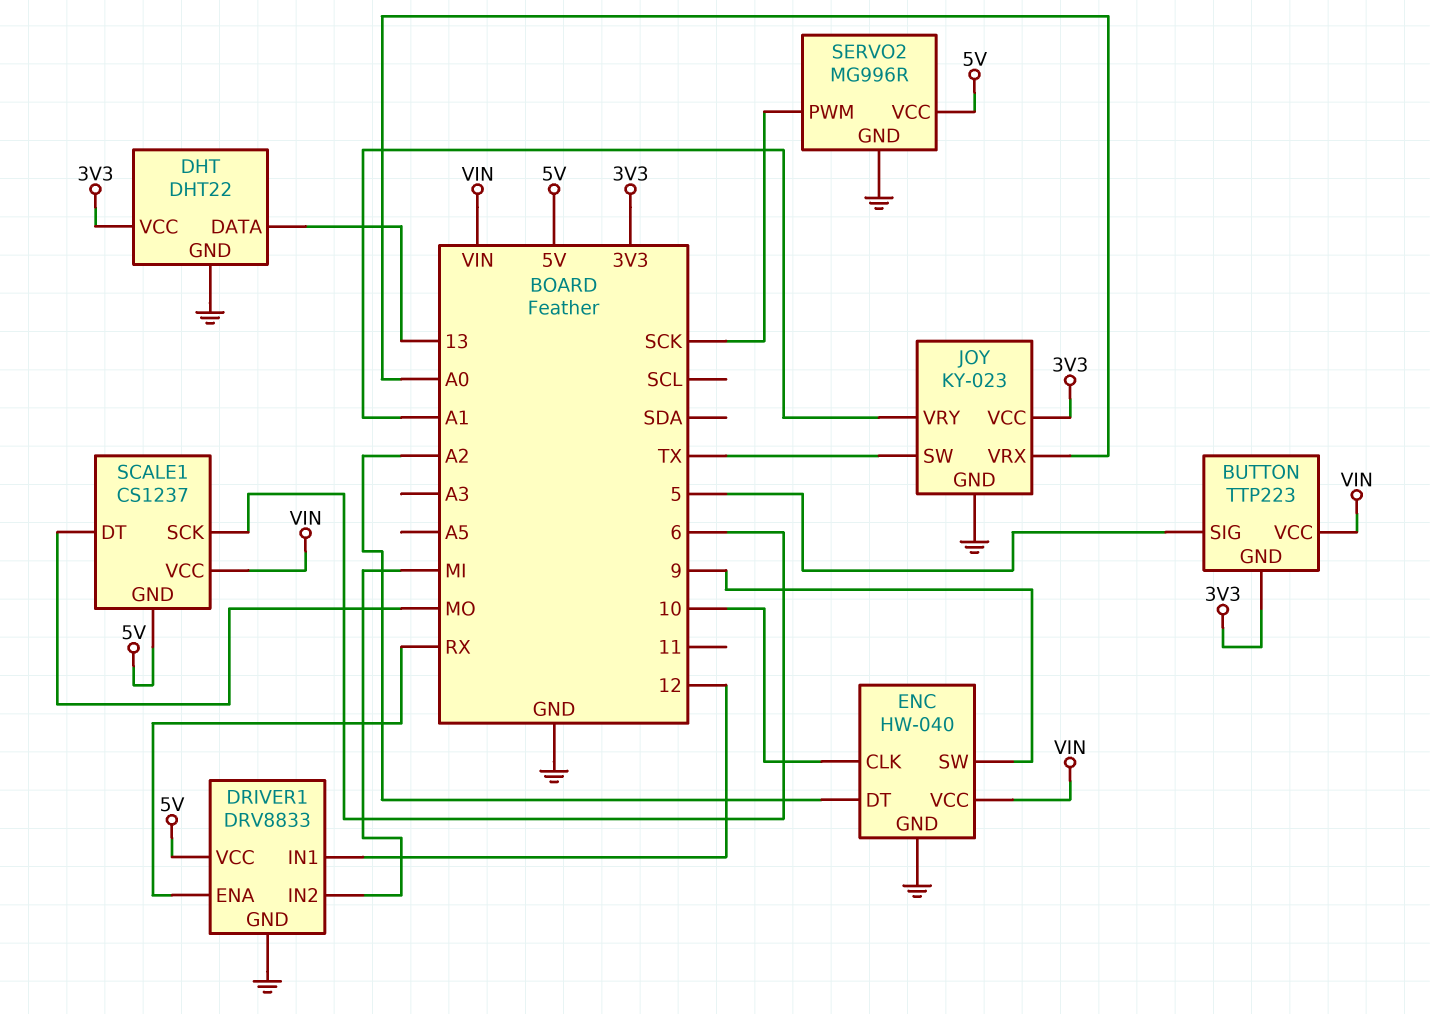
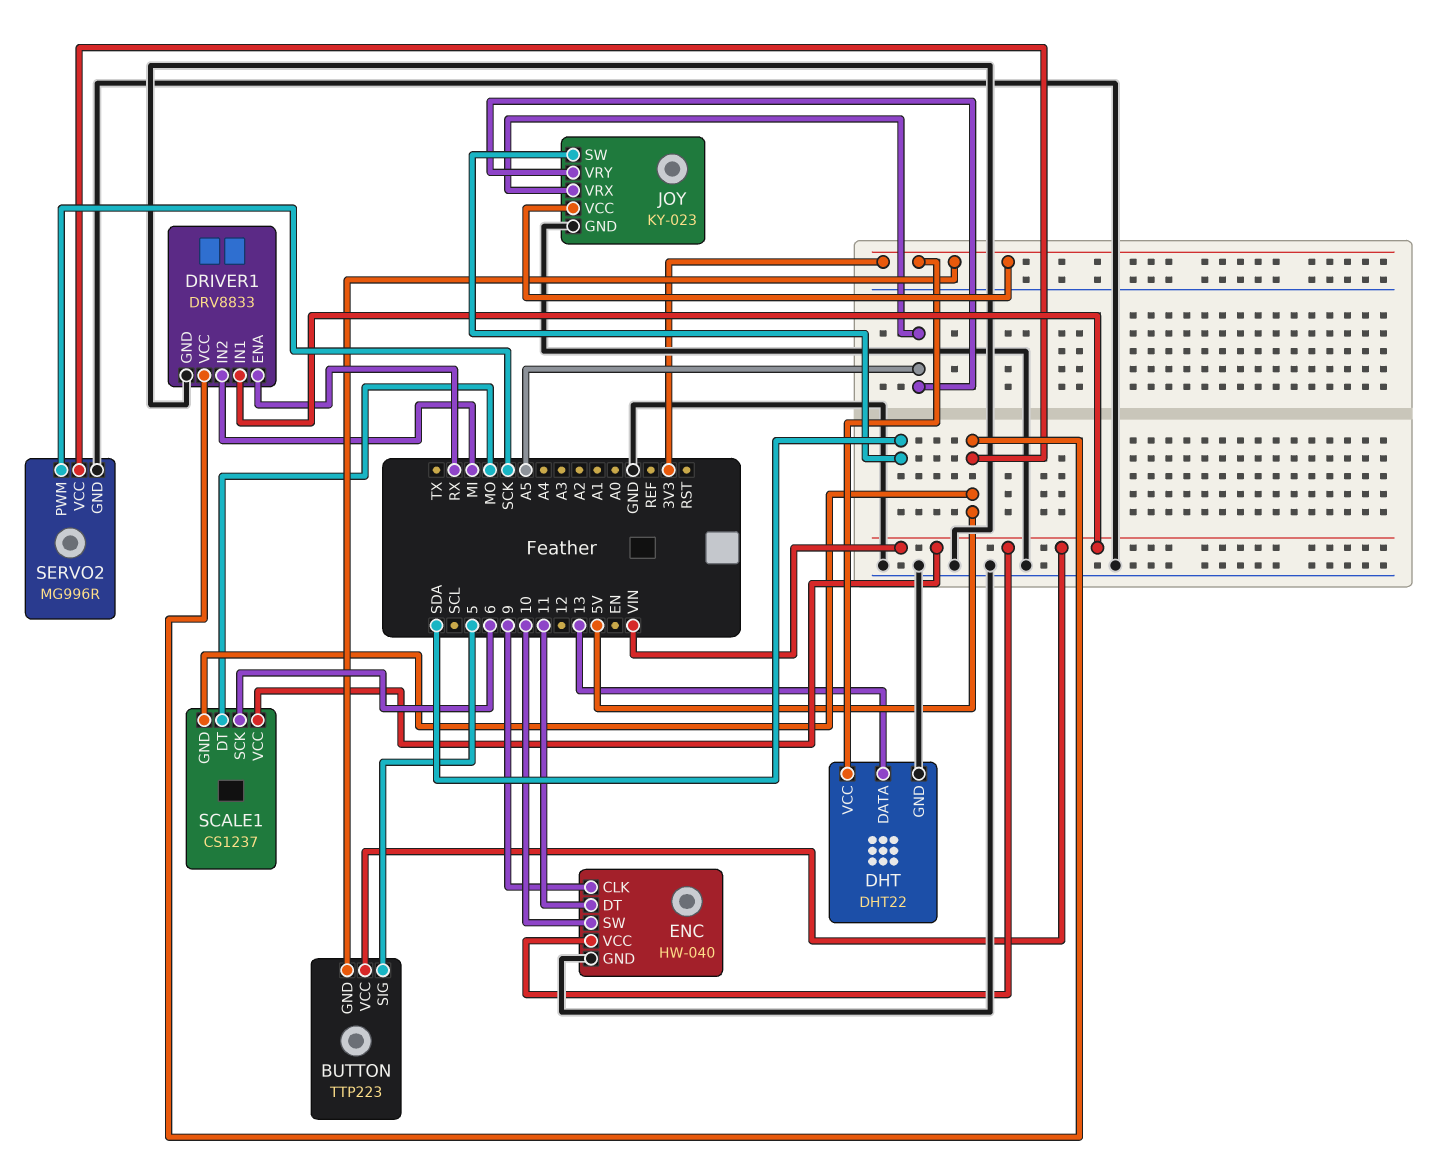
DRIVER1 pin IN1: 12 -> VIN
ENC pin CLK: 10 -> 9
ENC pin DT: A2 -> 11
ENC pin SW: 9 -> 10
JOY pin SW: TX -> SDA
JOY pin VRX: A0 -> A5
JOY pin VRY: A1 -> A5

